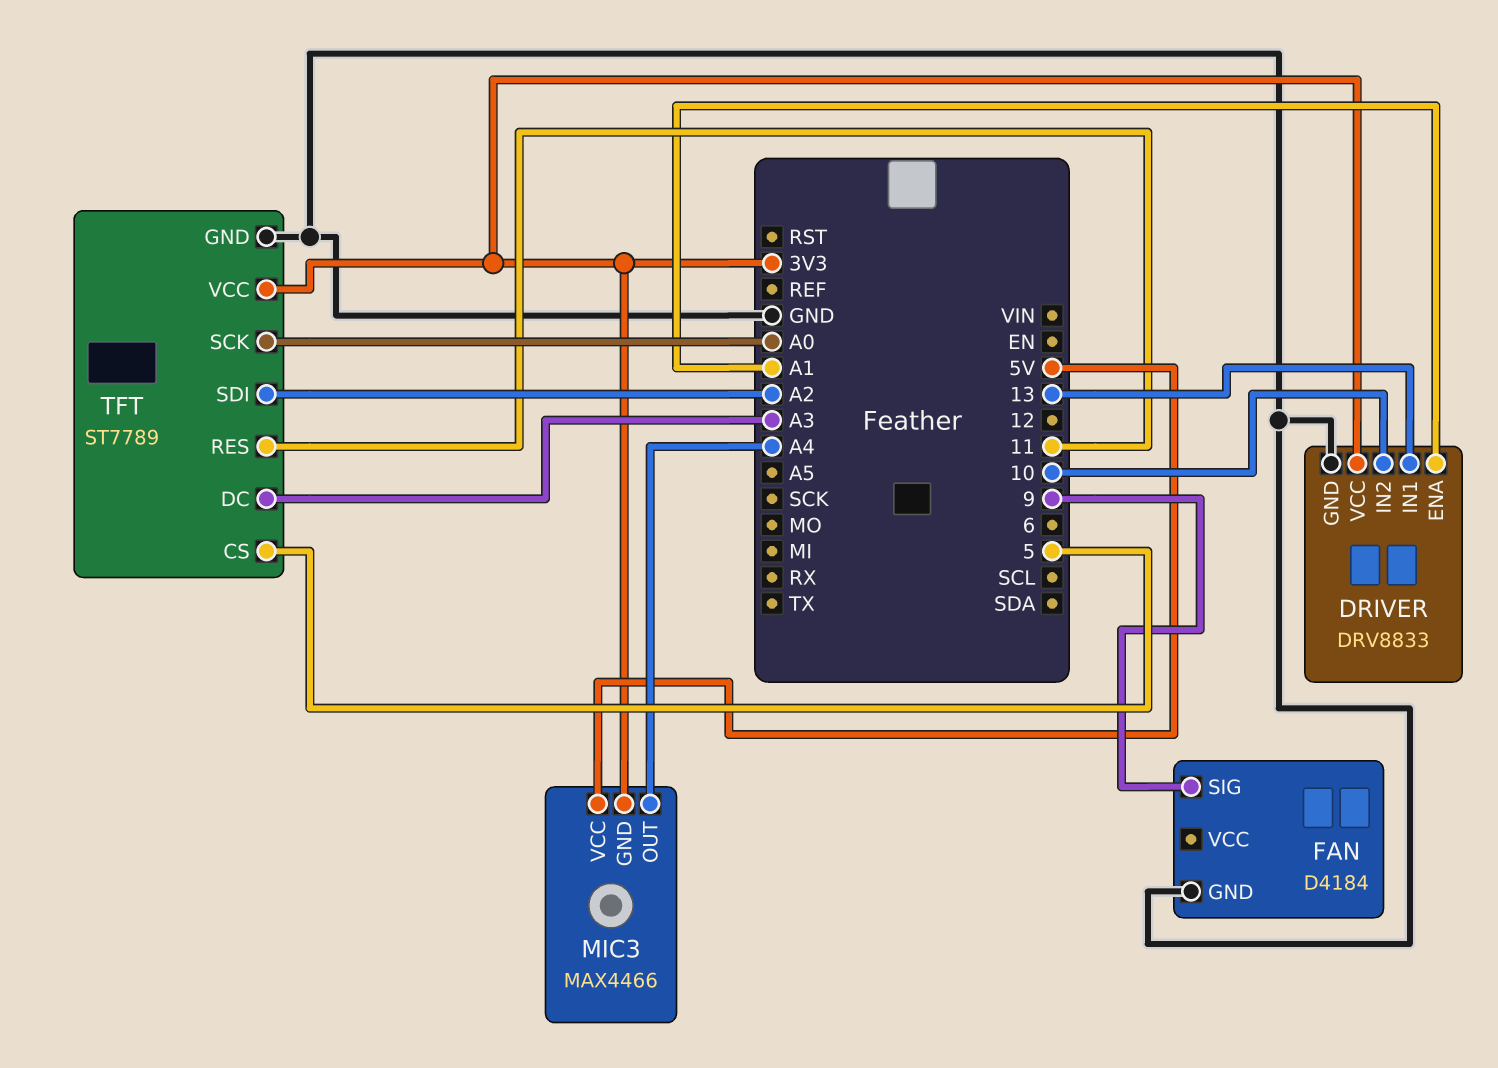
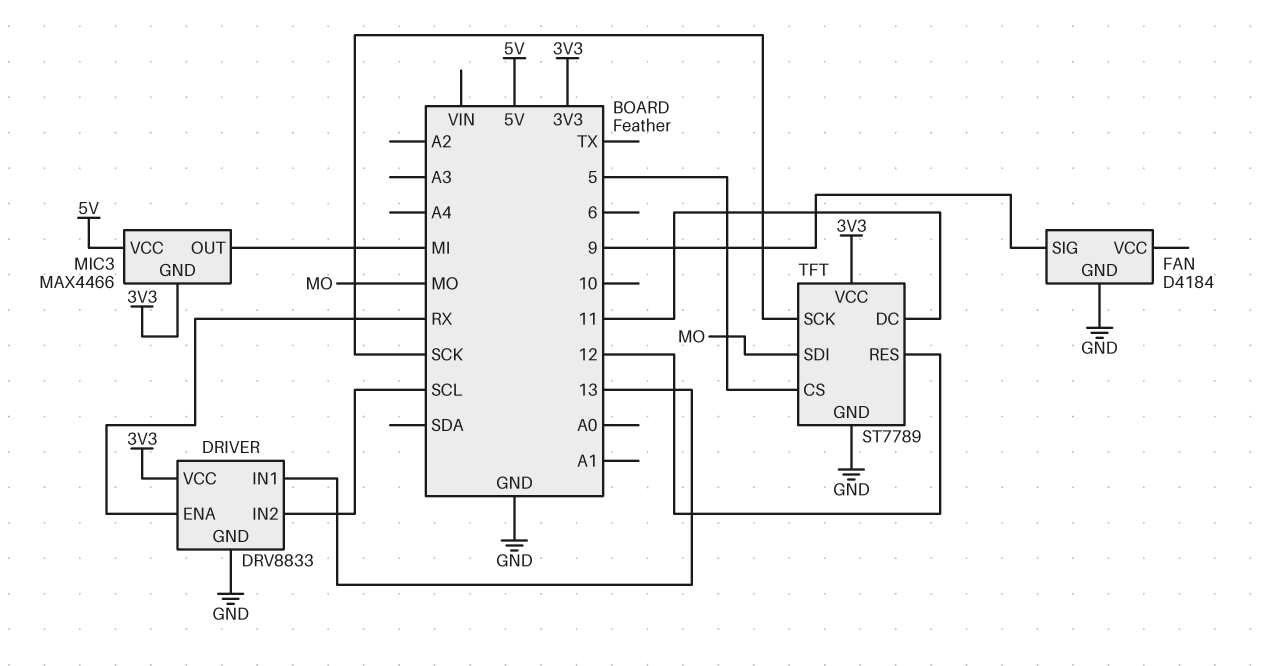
DRIVER pin ENA: A1 -> RX
DRIVER pin IN2: 10 -> SCL
MIC3 pin OUT: A4 -> MI
TFT pin DC: A3 -> 11
TFT pin RES: 11 -> 12
TFT pin SCK: A0 -> SCK
TFT pin SDI: A2 -> MO

